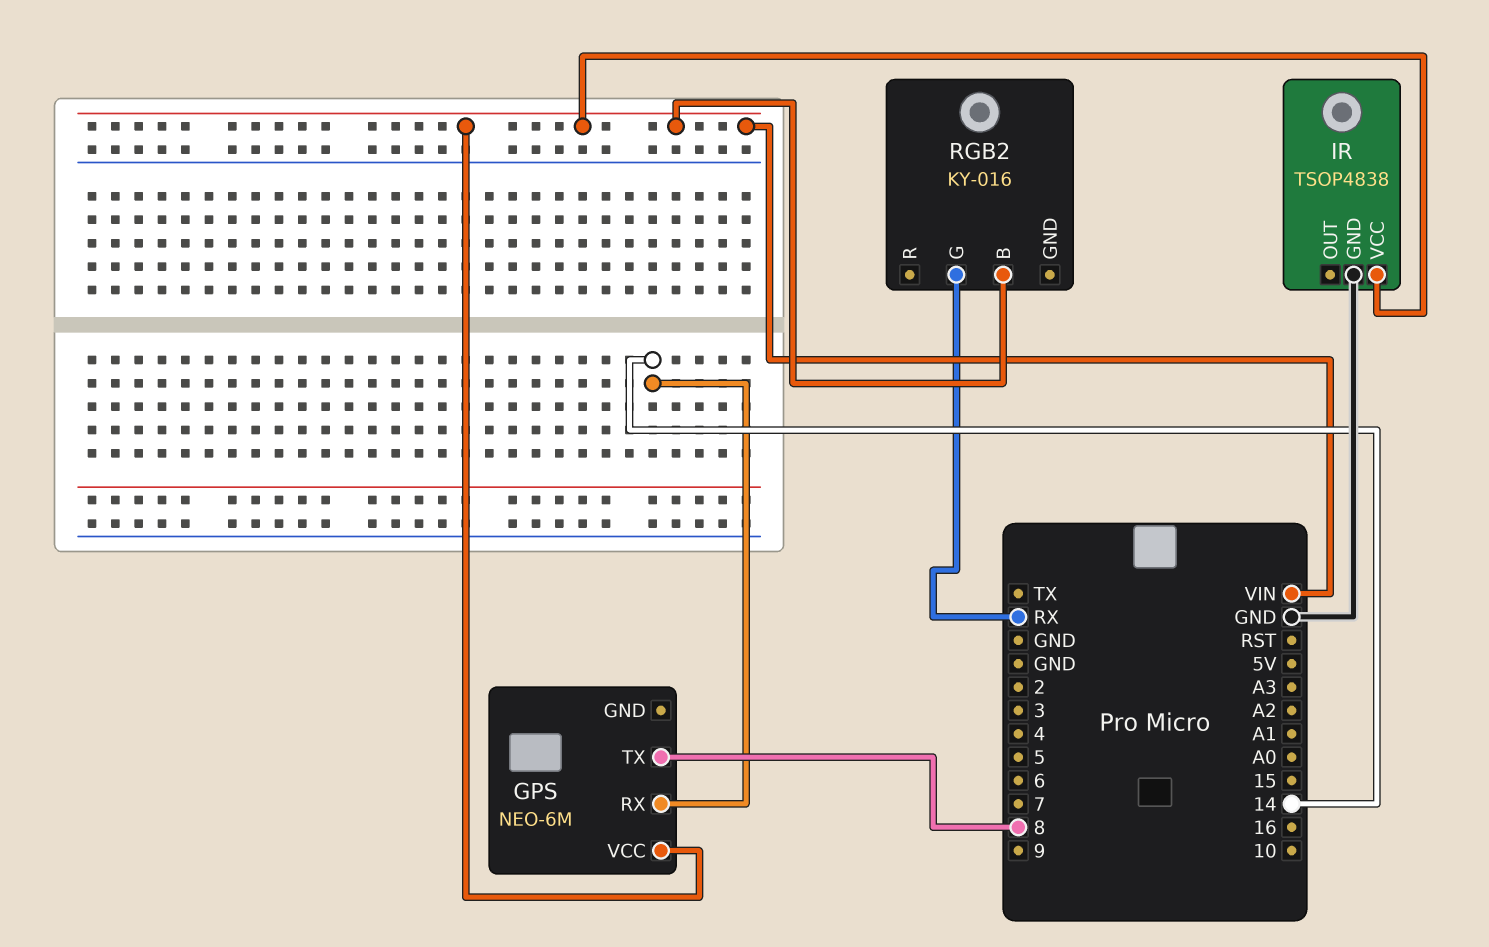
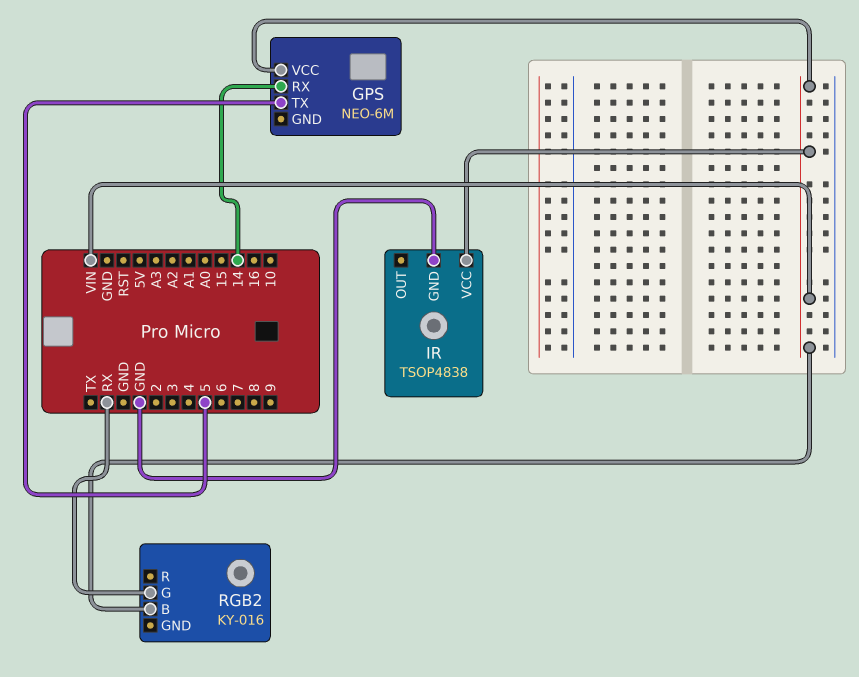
GPS pin TX: 8 -> 5

